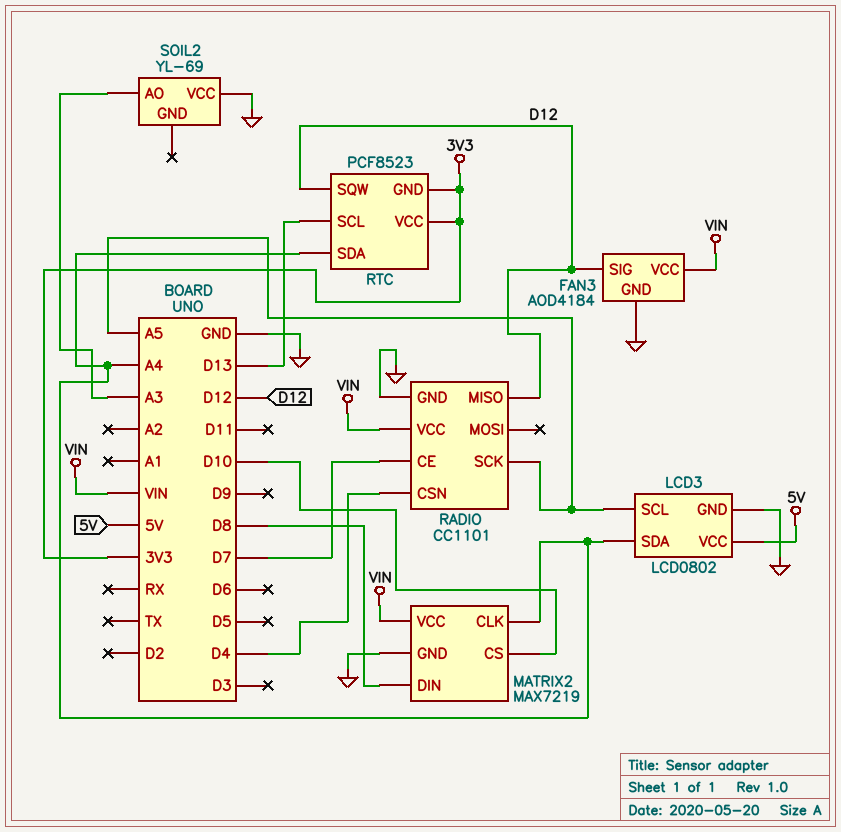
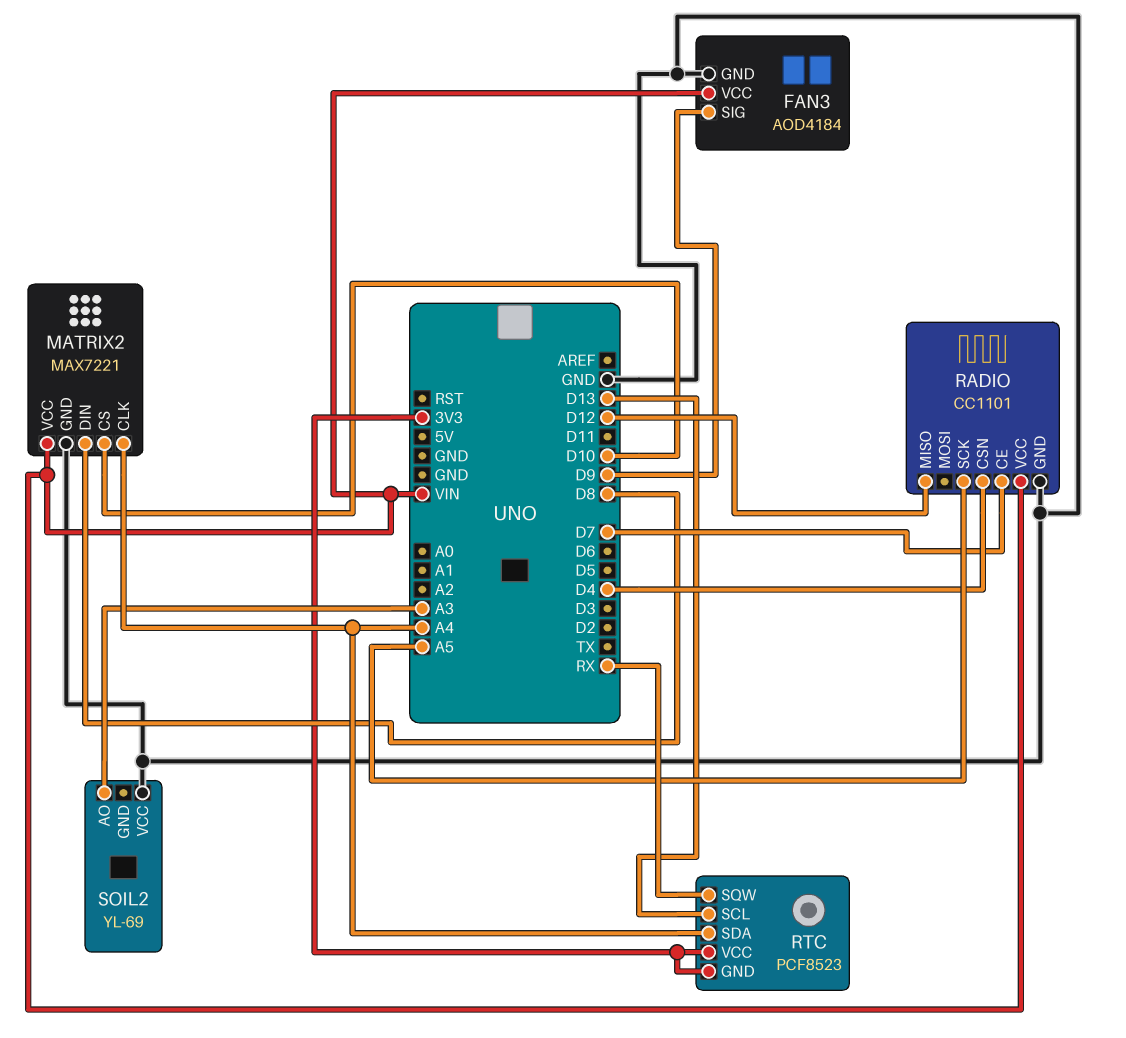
FAN3 pin SIG: D12 -> D9
LCD3: LCD0802 -> none
LCD3 pin GND: GND -> none
LCD3 pin SCL: A5 -> none
LCD3 pin SDA: A4 -> none
LCD3 pin VCC: 5V -> none
MATRIX2: MAX7219 -> MAX7221
RTC pin SQW: D12 -> RX

